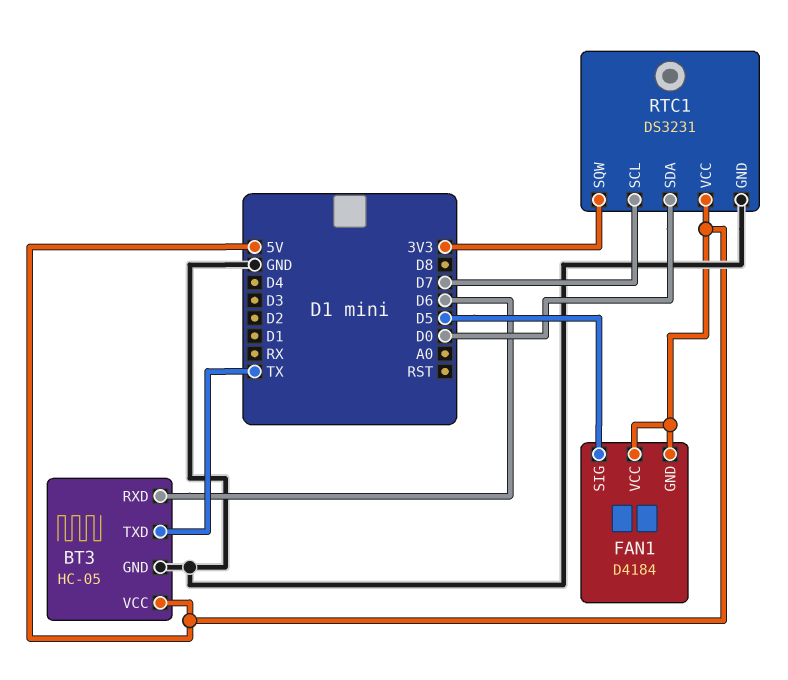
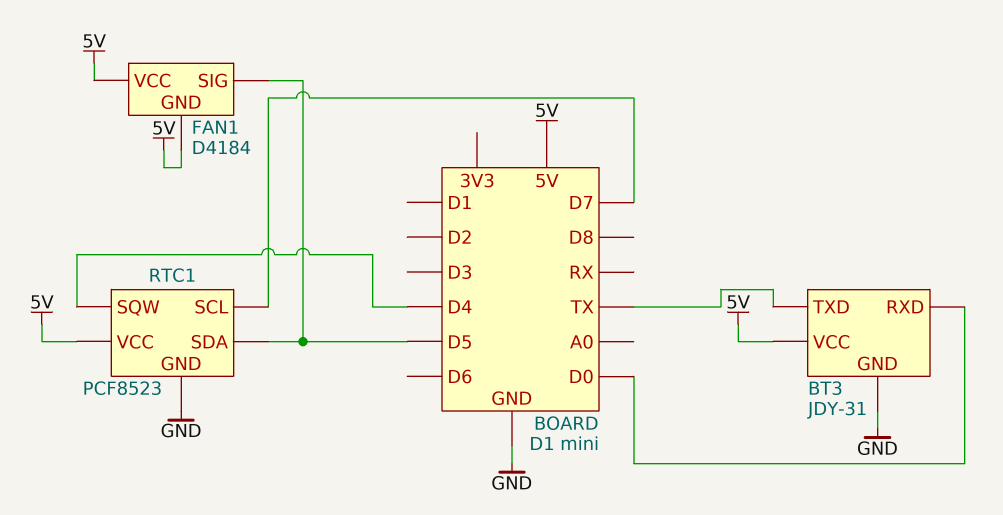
BT3: HC-05 -> JDY-31
BT3 pin RXD: D6 -> D0
RTC1: DS3231 -> PCF8523
RTC1 pin SDA: D0 -> D5
RTC1 pin SQW: 3V3 -> D4

